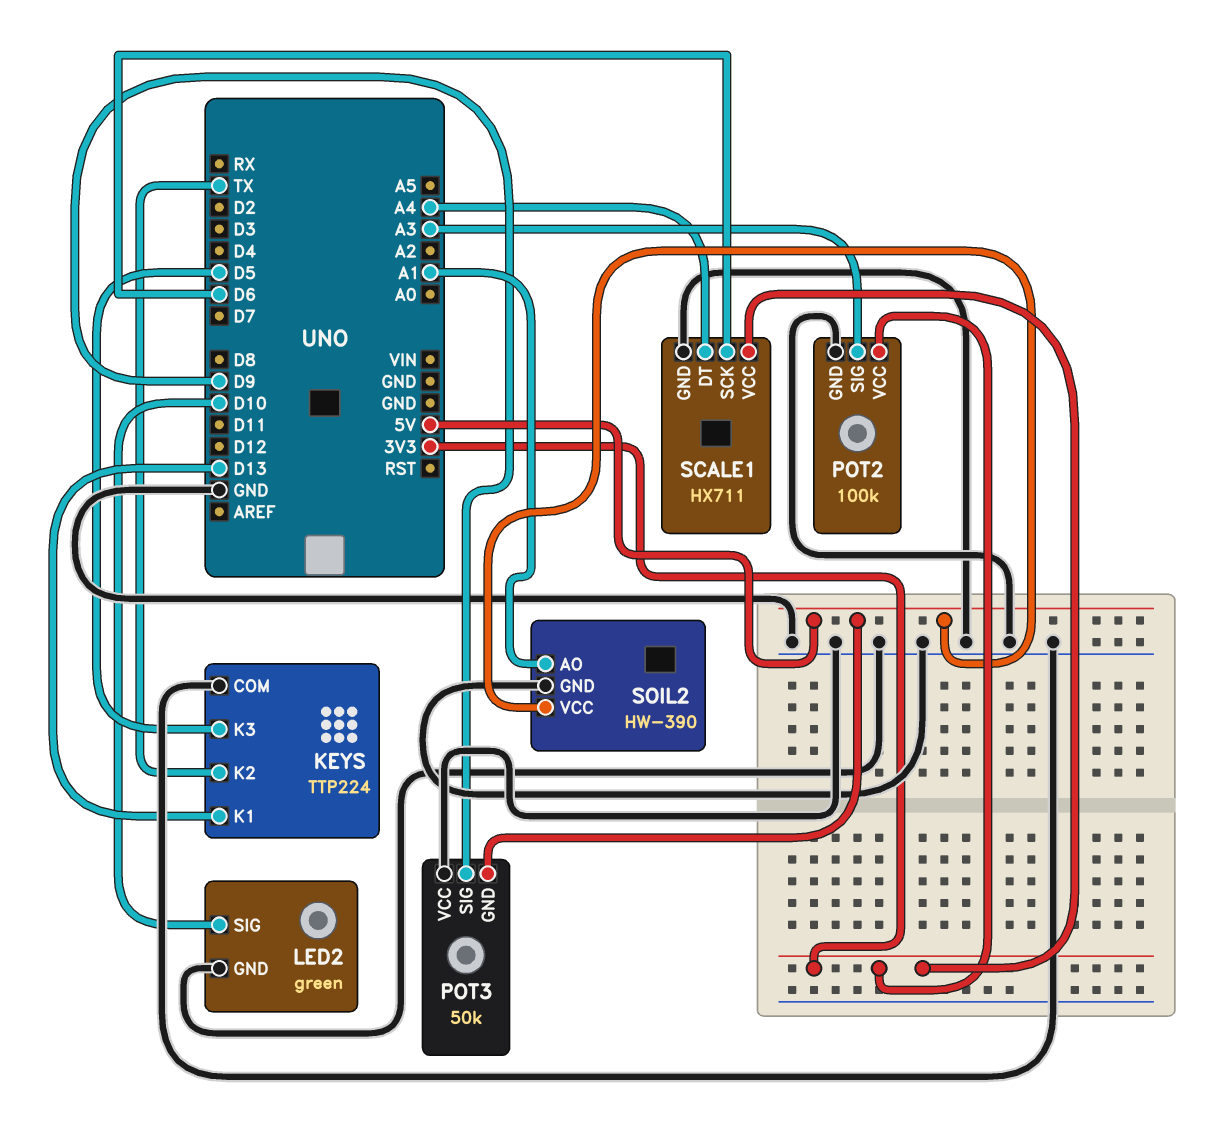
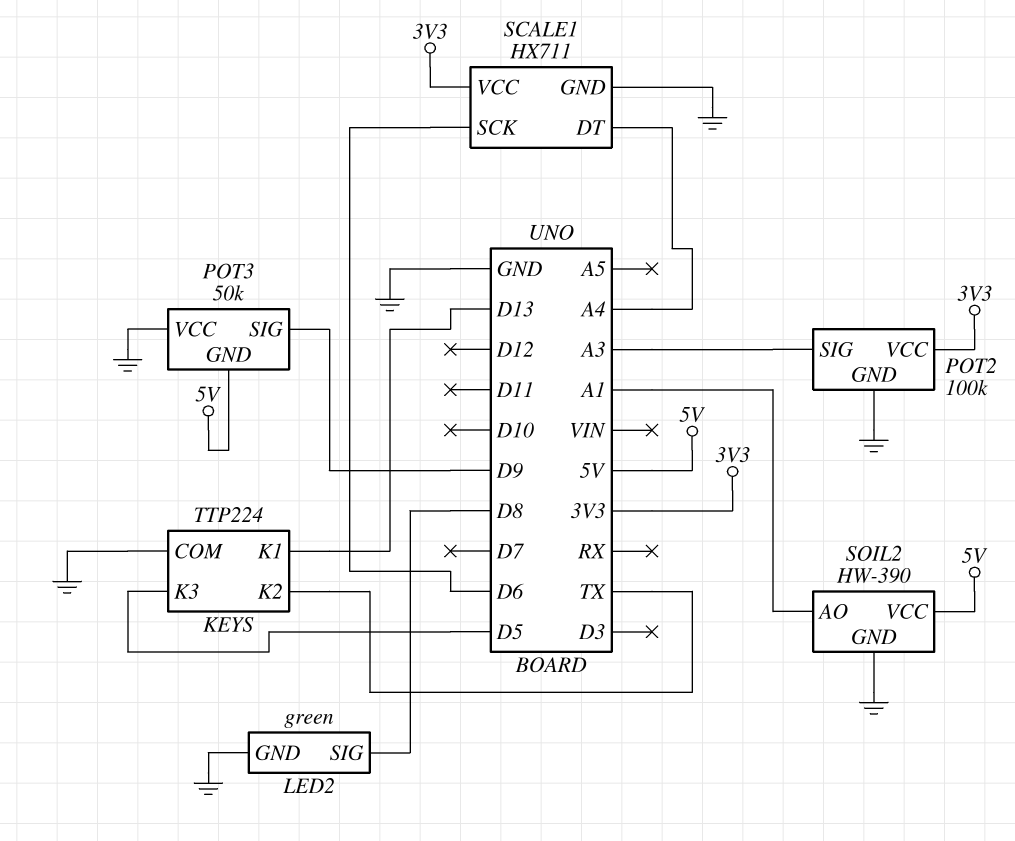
LED2 pin SIG: D10 -> D8

